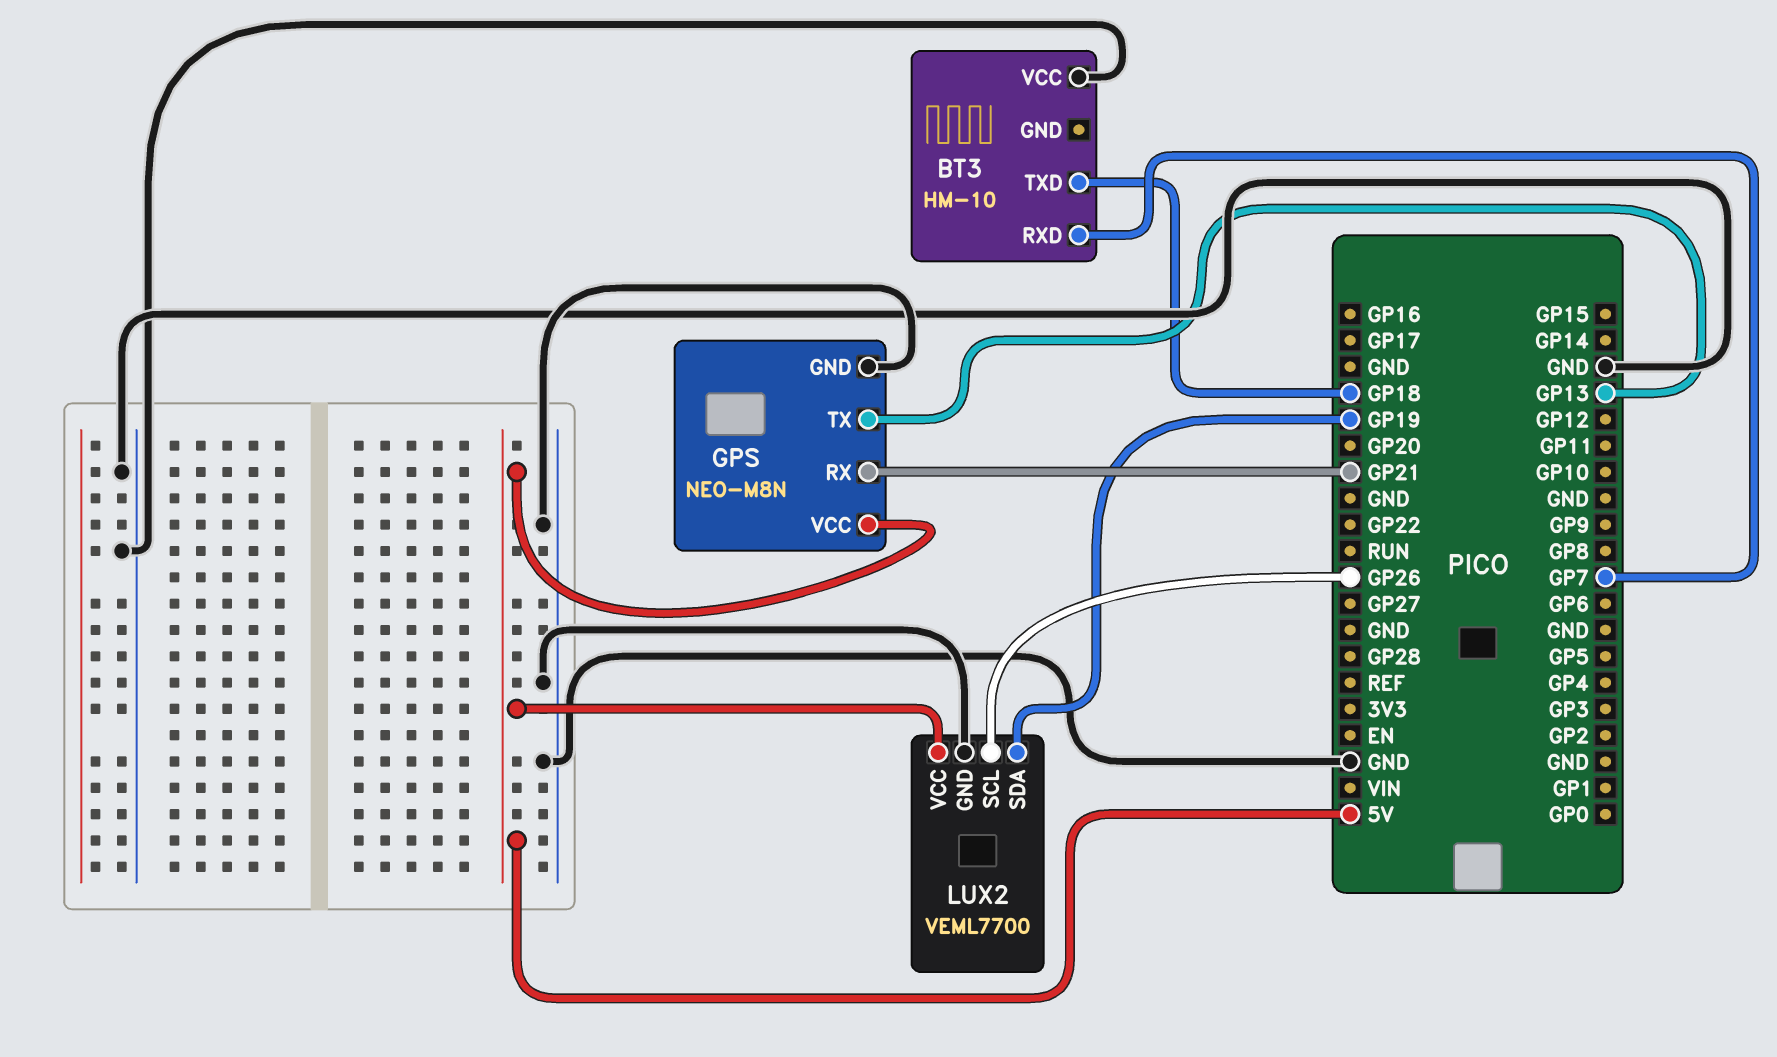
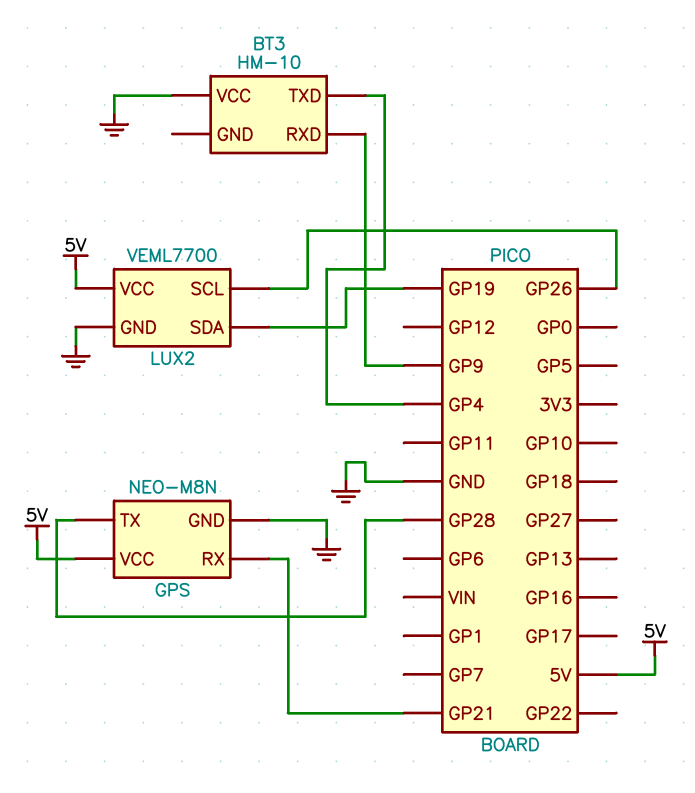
BT3 pin RXD: GP7 -> GP9
BT3 pin TXD: GP18 -> GP4
GPS pin TX: GP13 -> GP28

